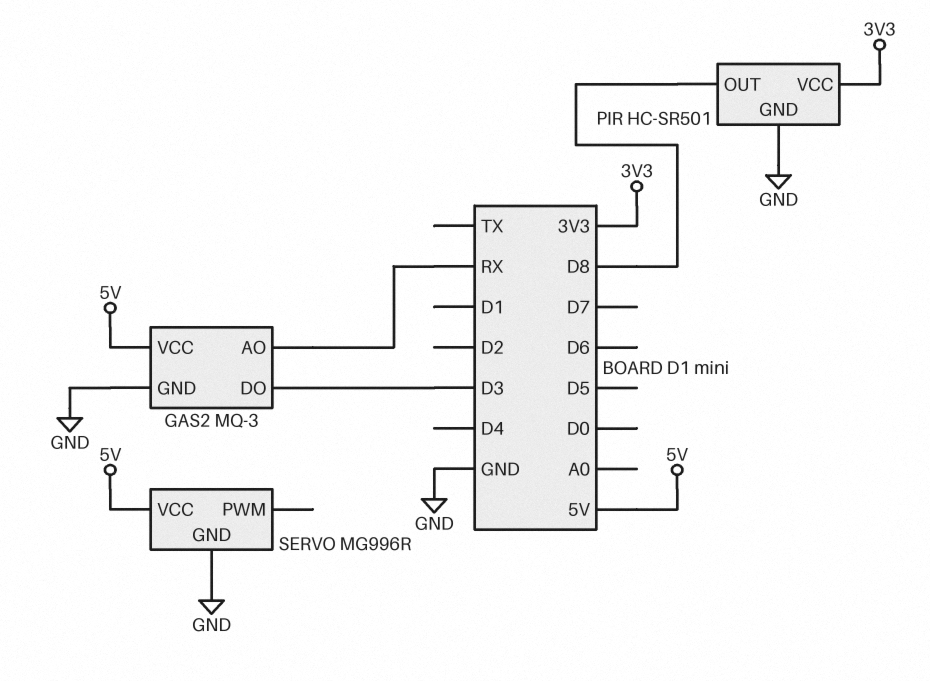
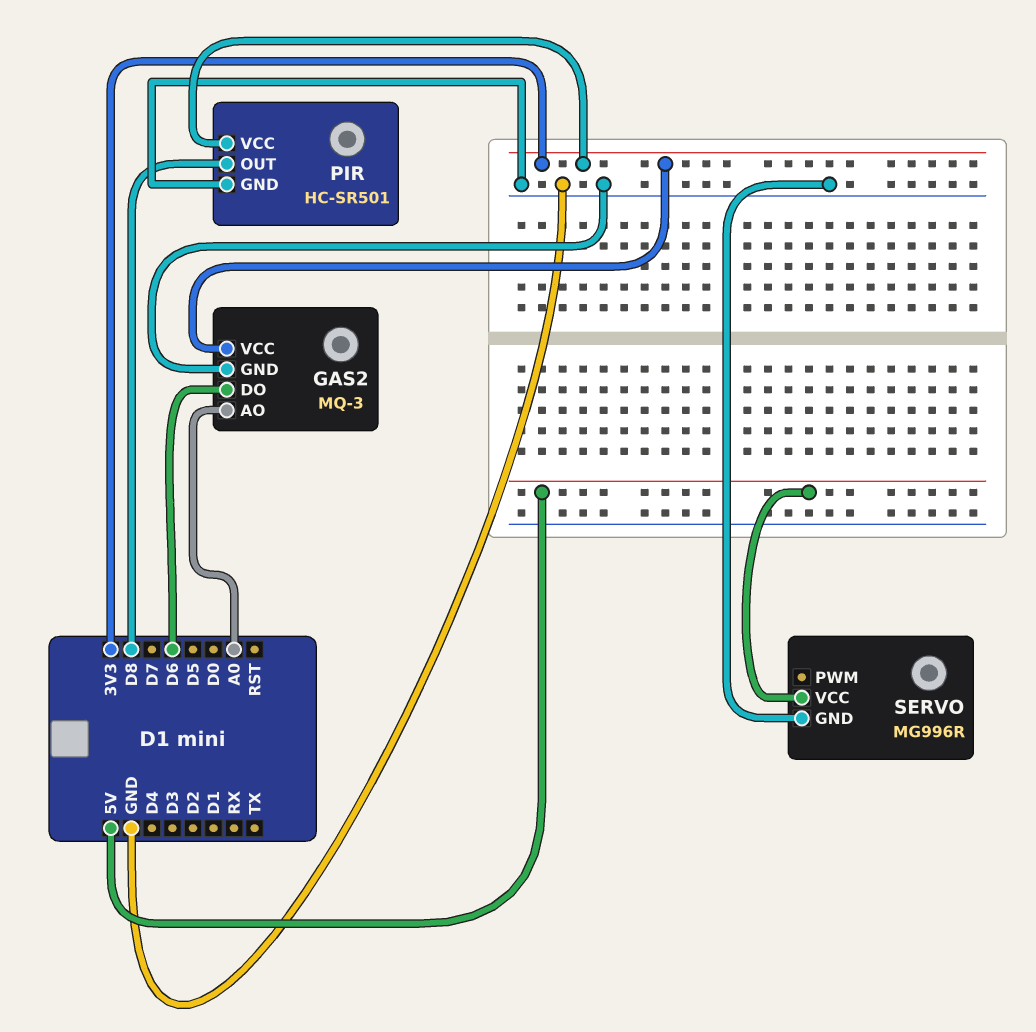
GAS2 pin AO: RX -> A0
GAS2 pin DO: D3 -> D6
GAS2 pin VCC: 5V -> 3V3

